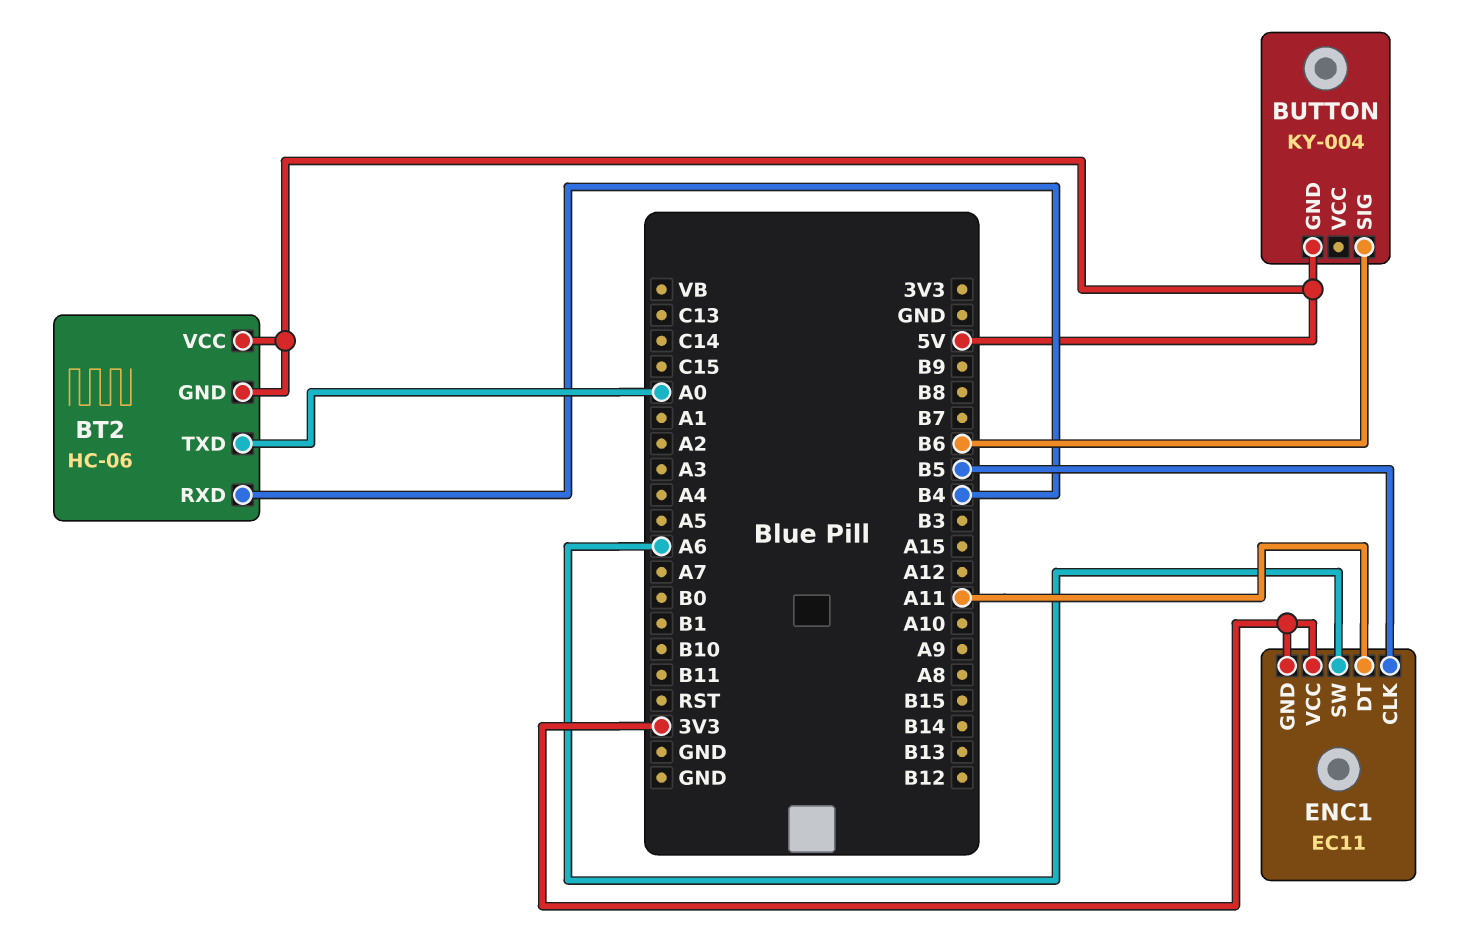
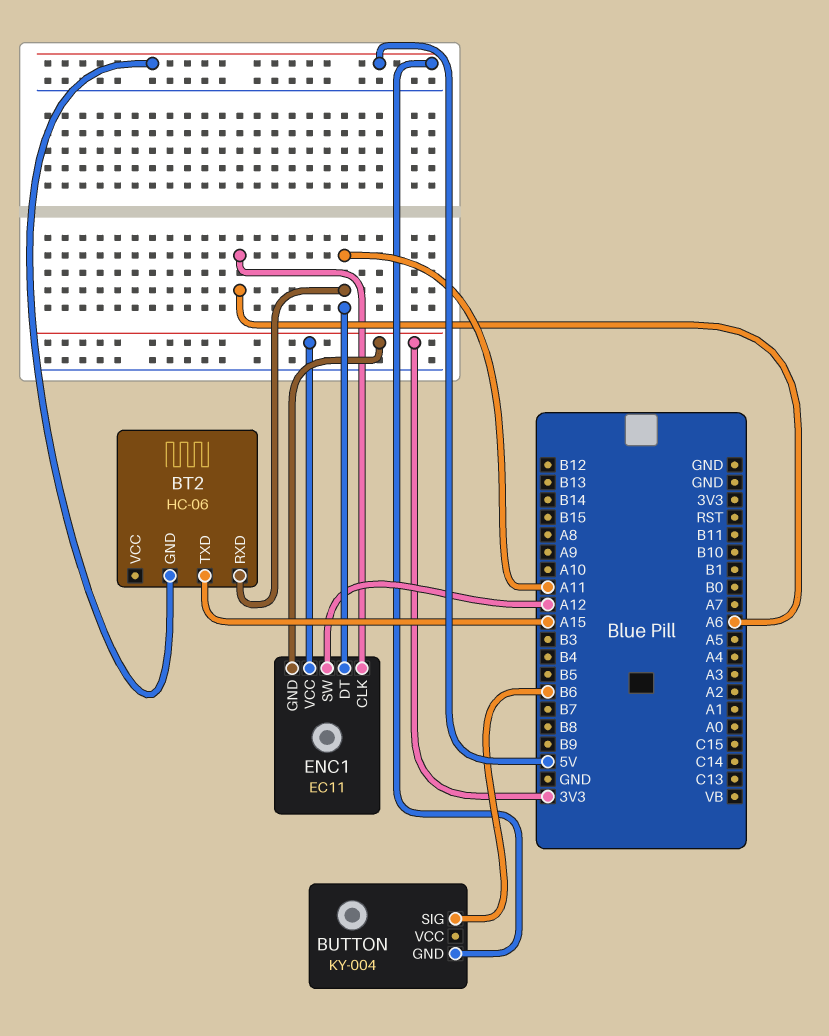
BT2 pin RXD: B4 -> A11
BT2 pin TXD: A0 -> A15
BT2 pin VCC: 5V -> none
ENC1 pin CLK: B5 -> A6
ENC1 pin SW: A6 -> A12

